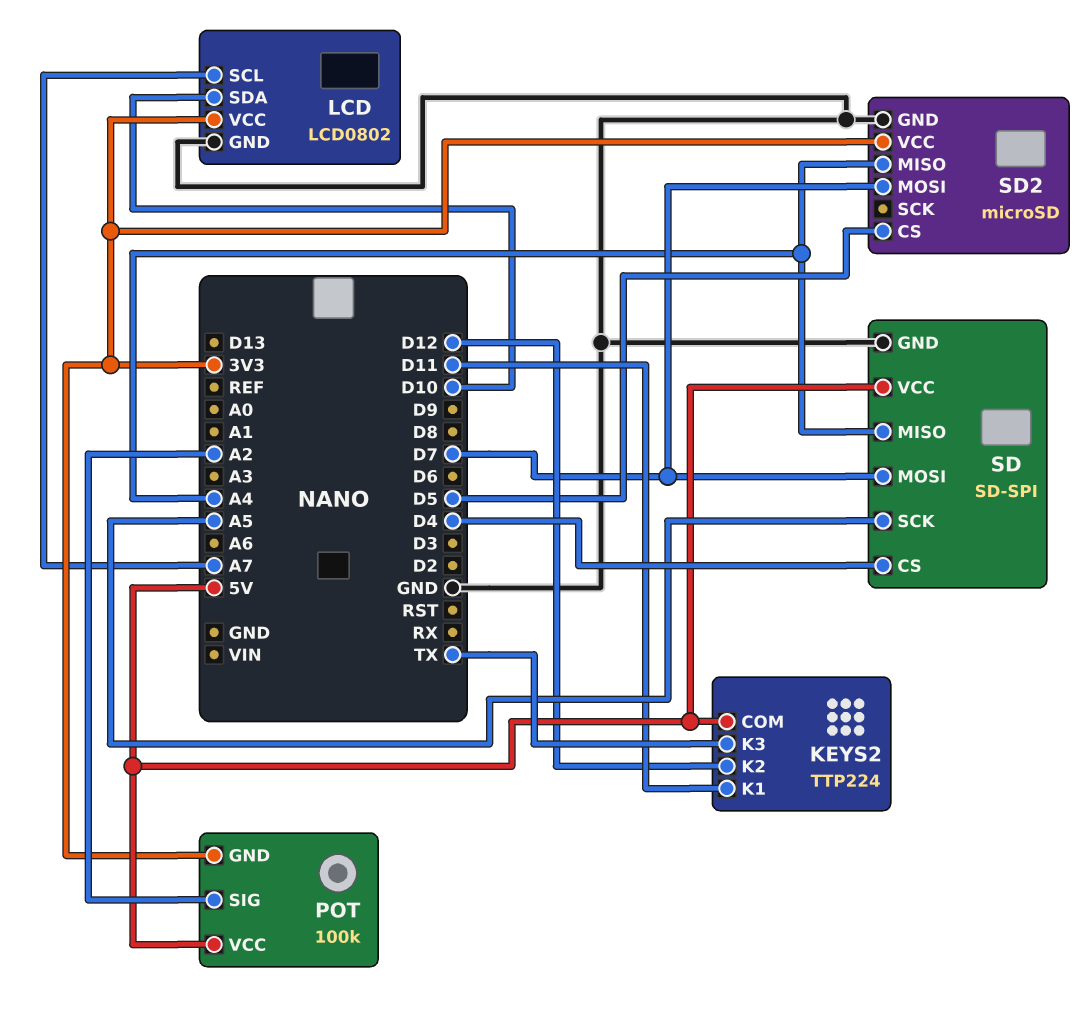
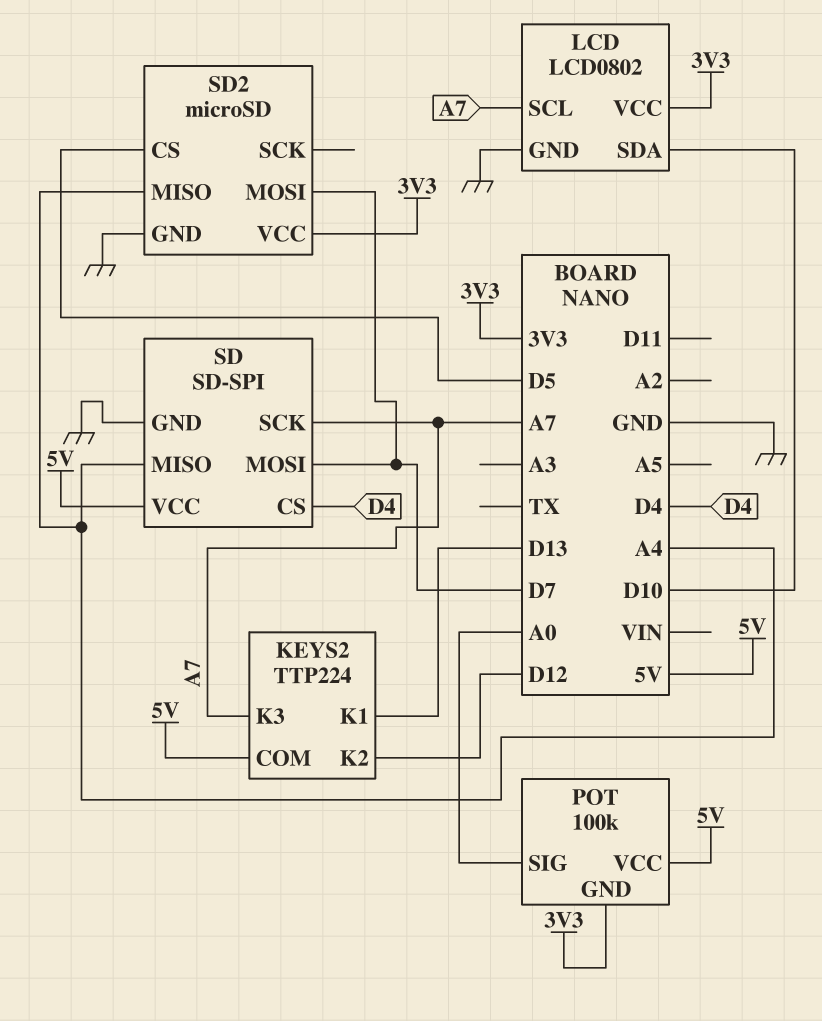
KEYS2 pin K1: D11 -> D13
KEYS2 pin K3: TX -> A7
POT pin SIG: A2 -> A0
SD pin SCK: A5 -> A7

